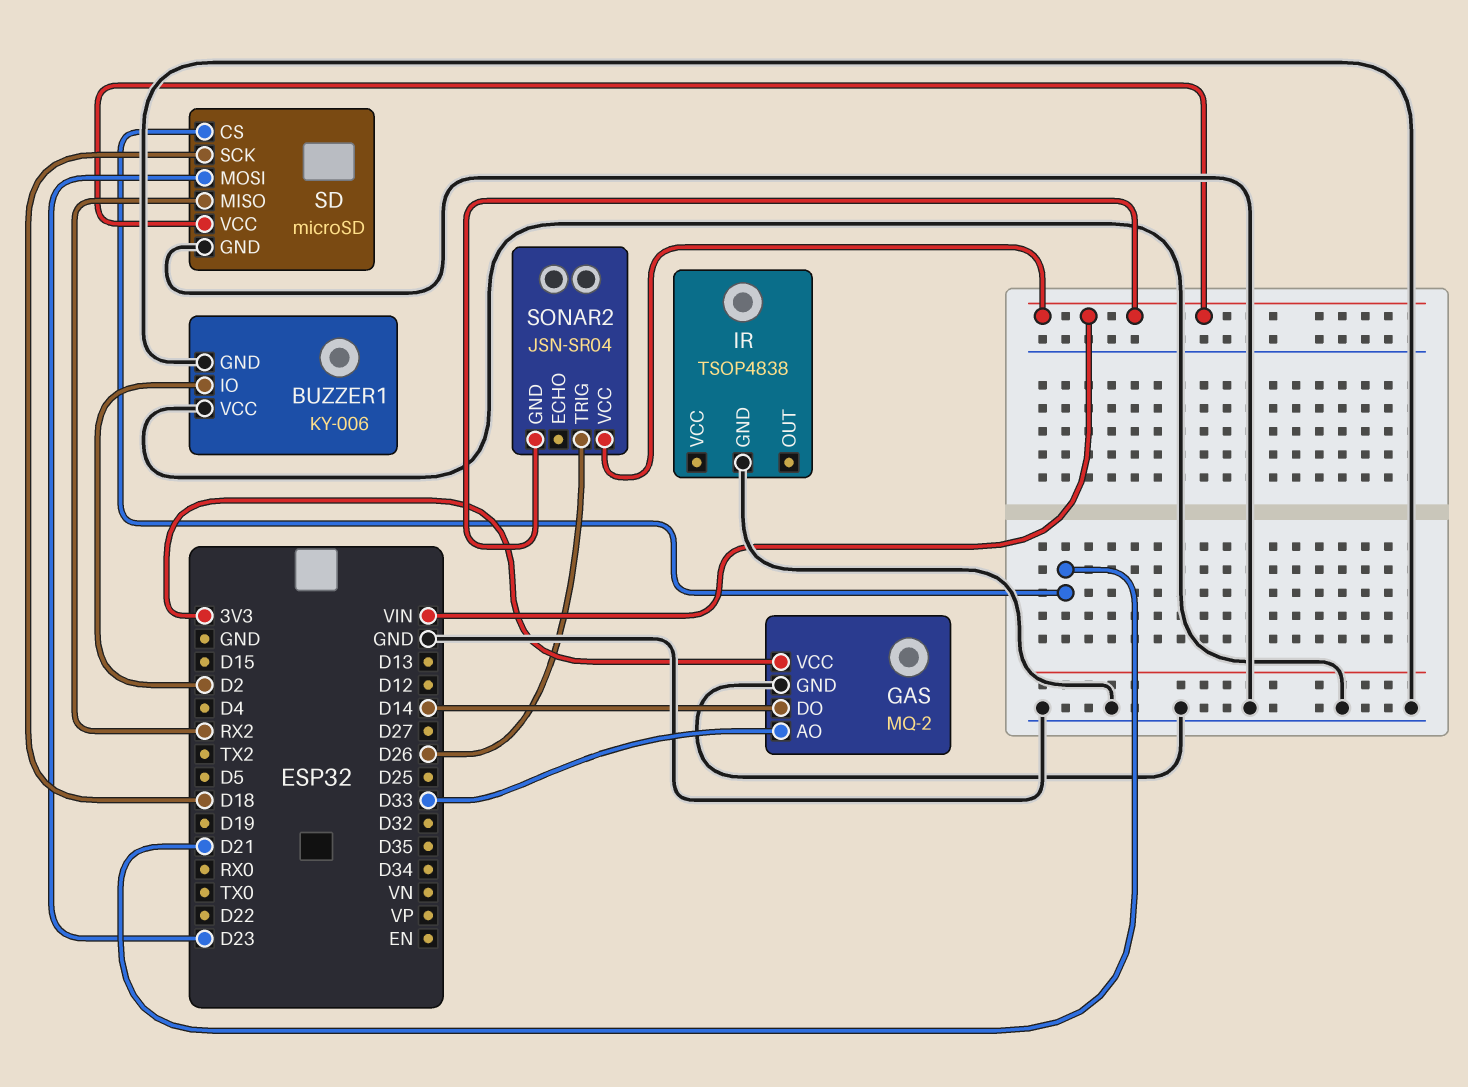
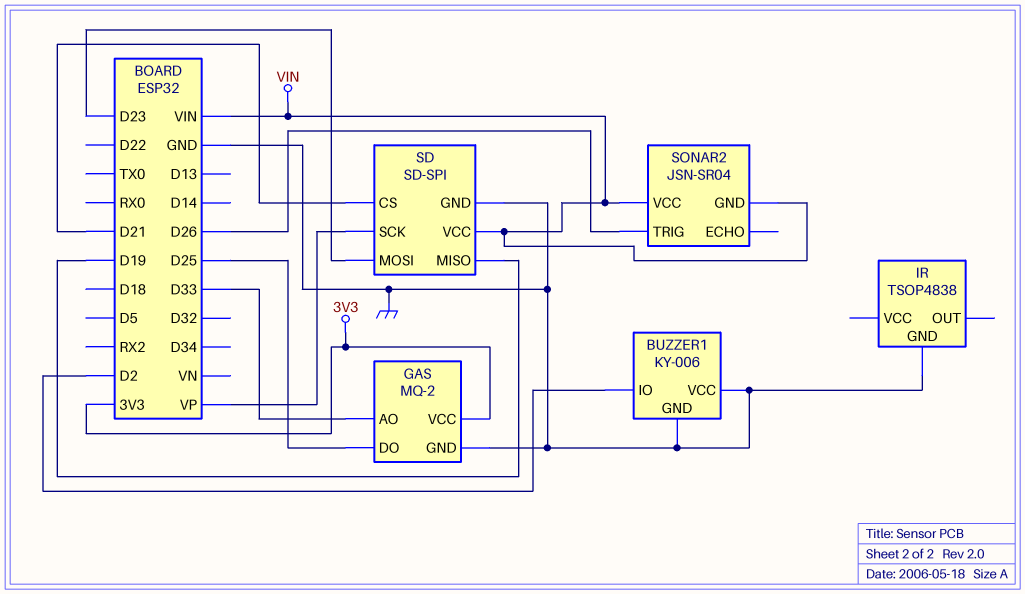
GAS pin DO: D14 -> D25
SD: microSD -> SD-SPI
SD pin MISO: RX2 -> D19
SD pin SCK: D18 -> VP

